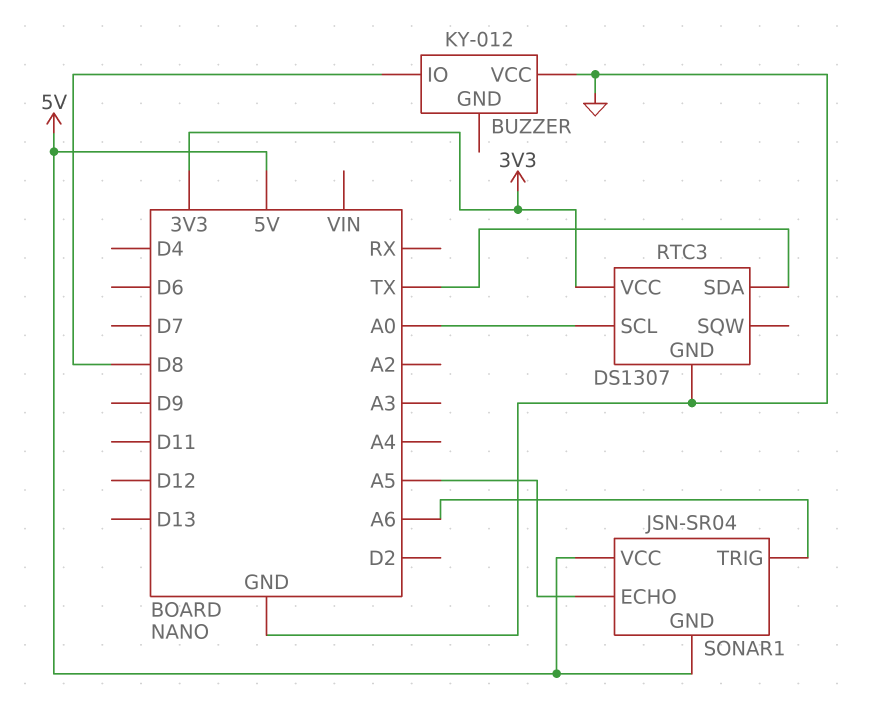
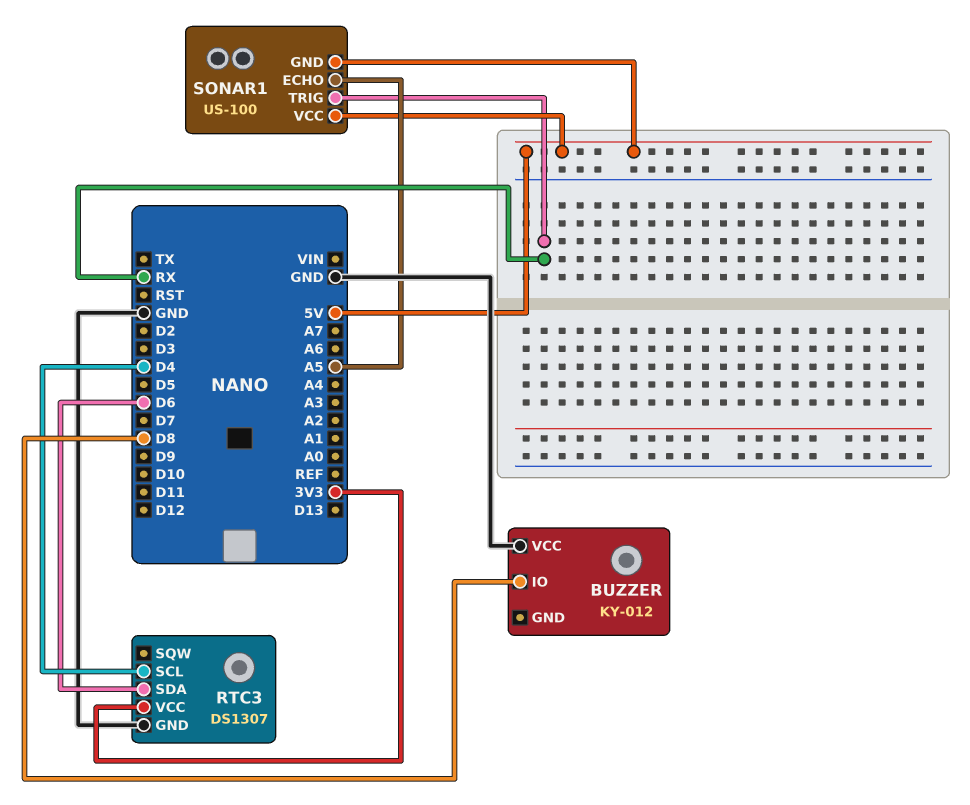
RTC3 pin SCL: A0 -> D4
RTC3 pin SDA: TX -> D6
SONAR1: JSN-SR04 -> US-100
SONAR1 pin TRIG: A6 -> RX

